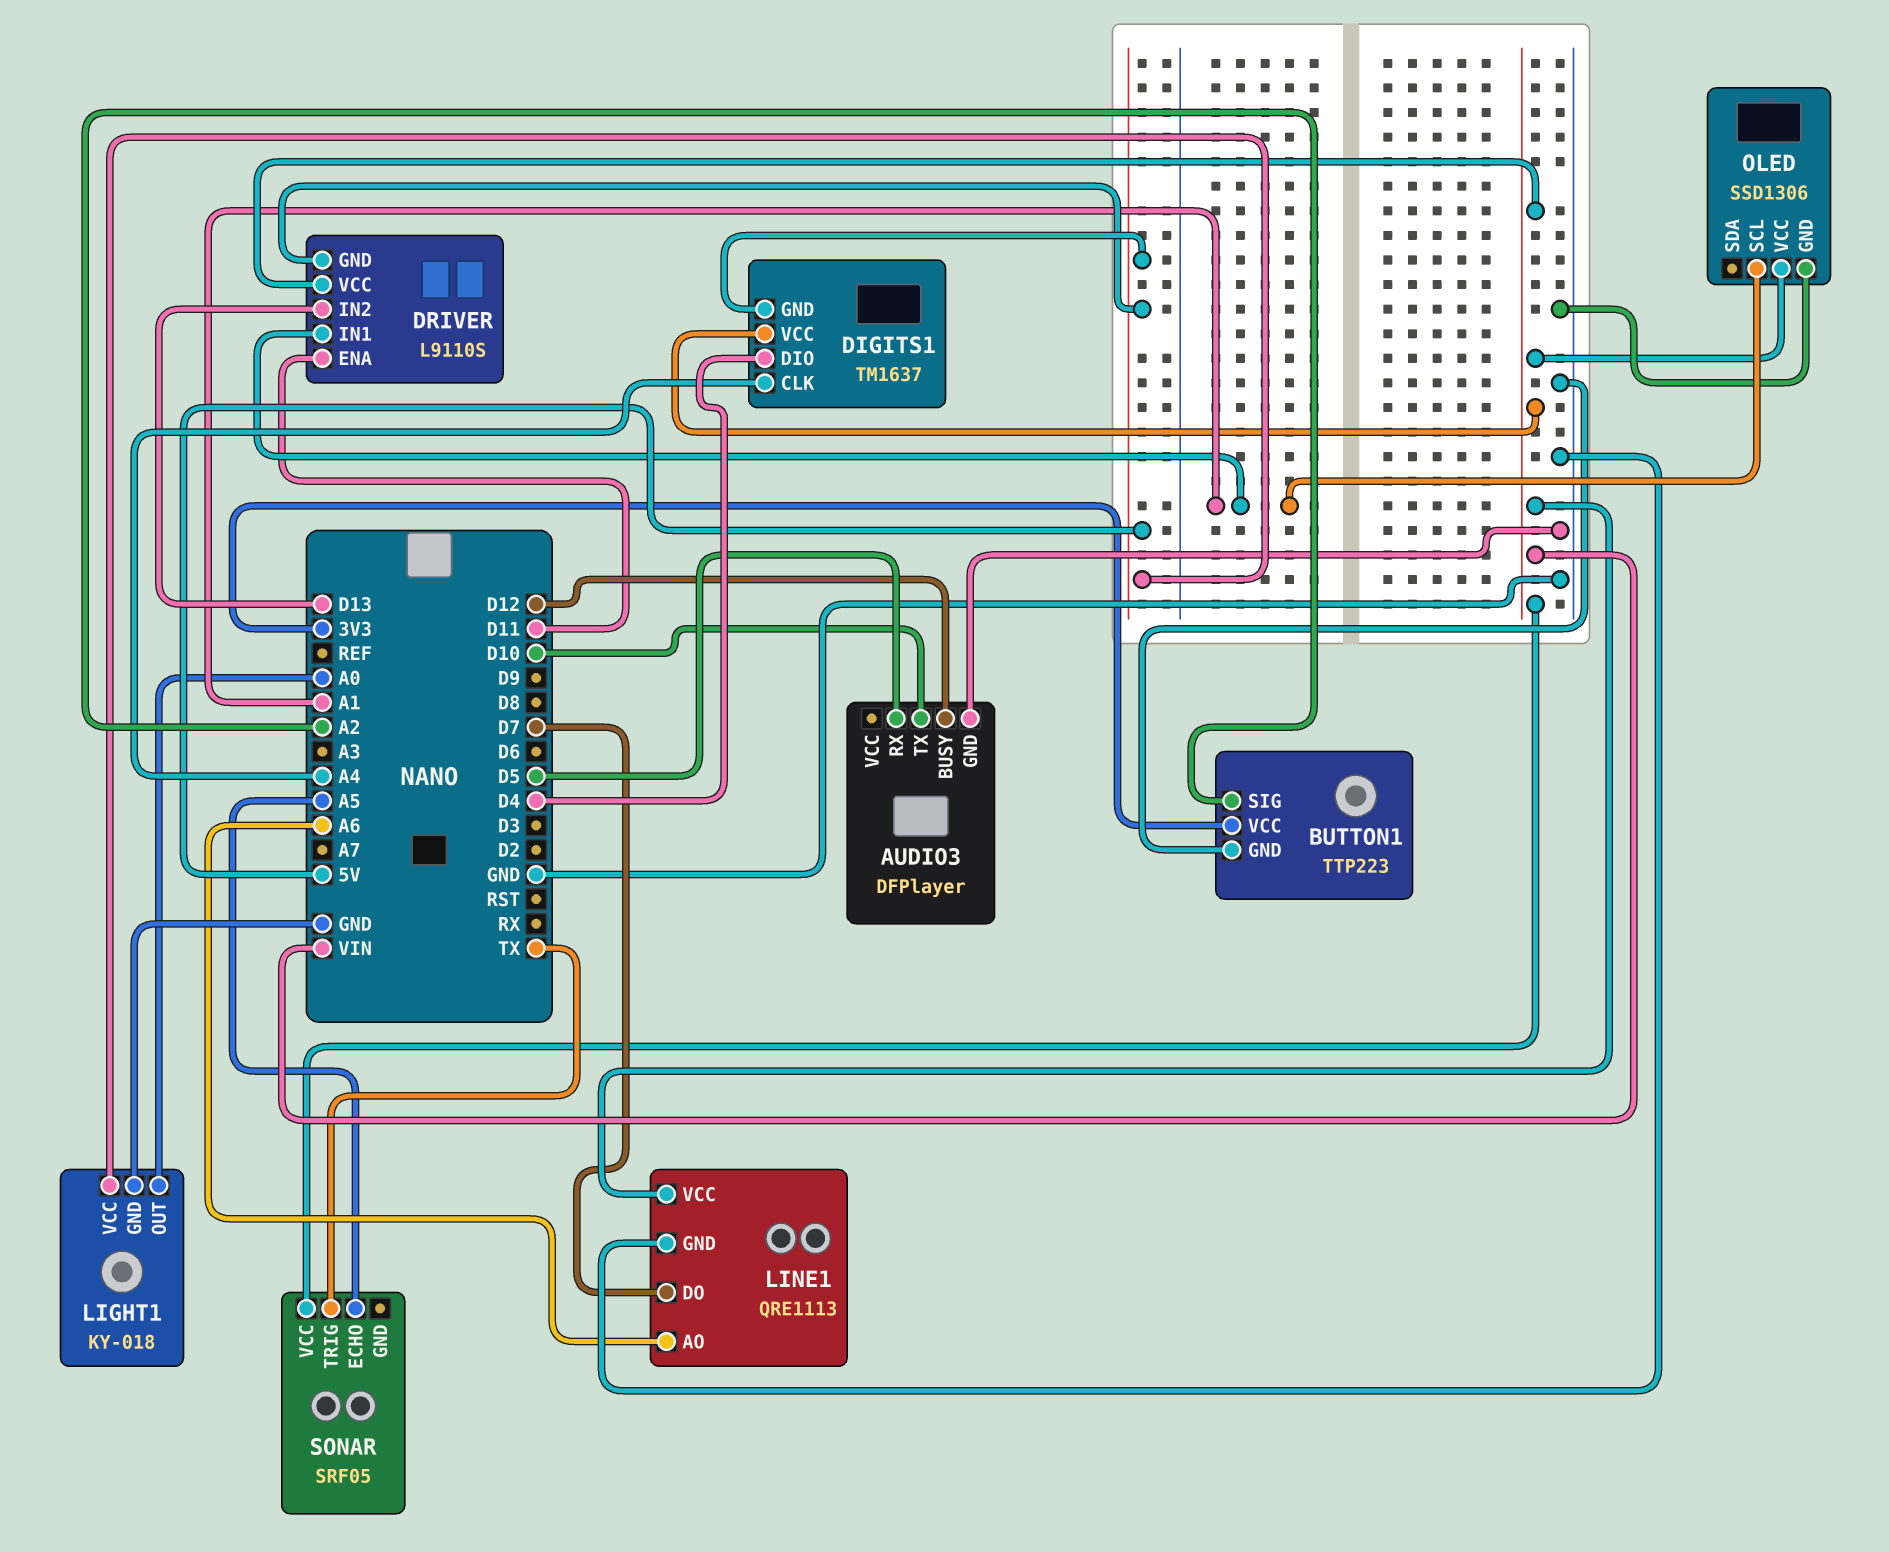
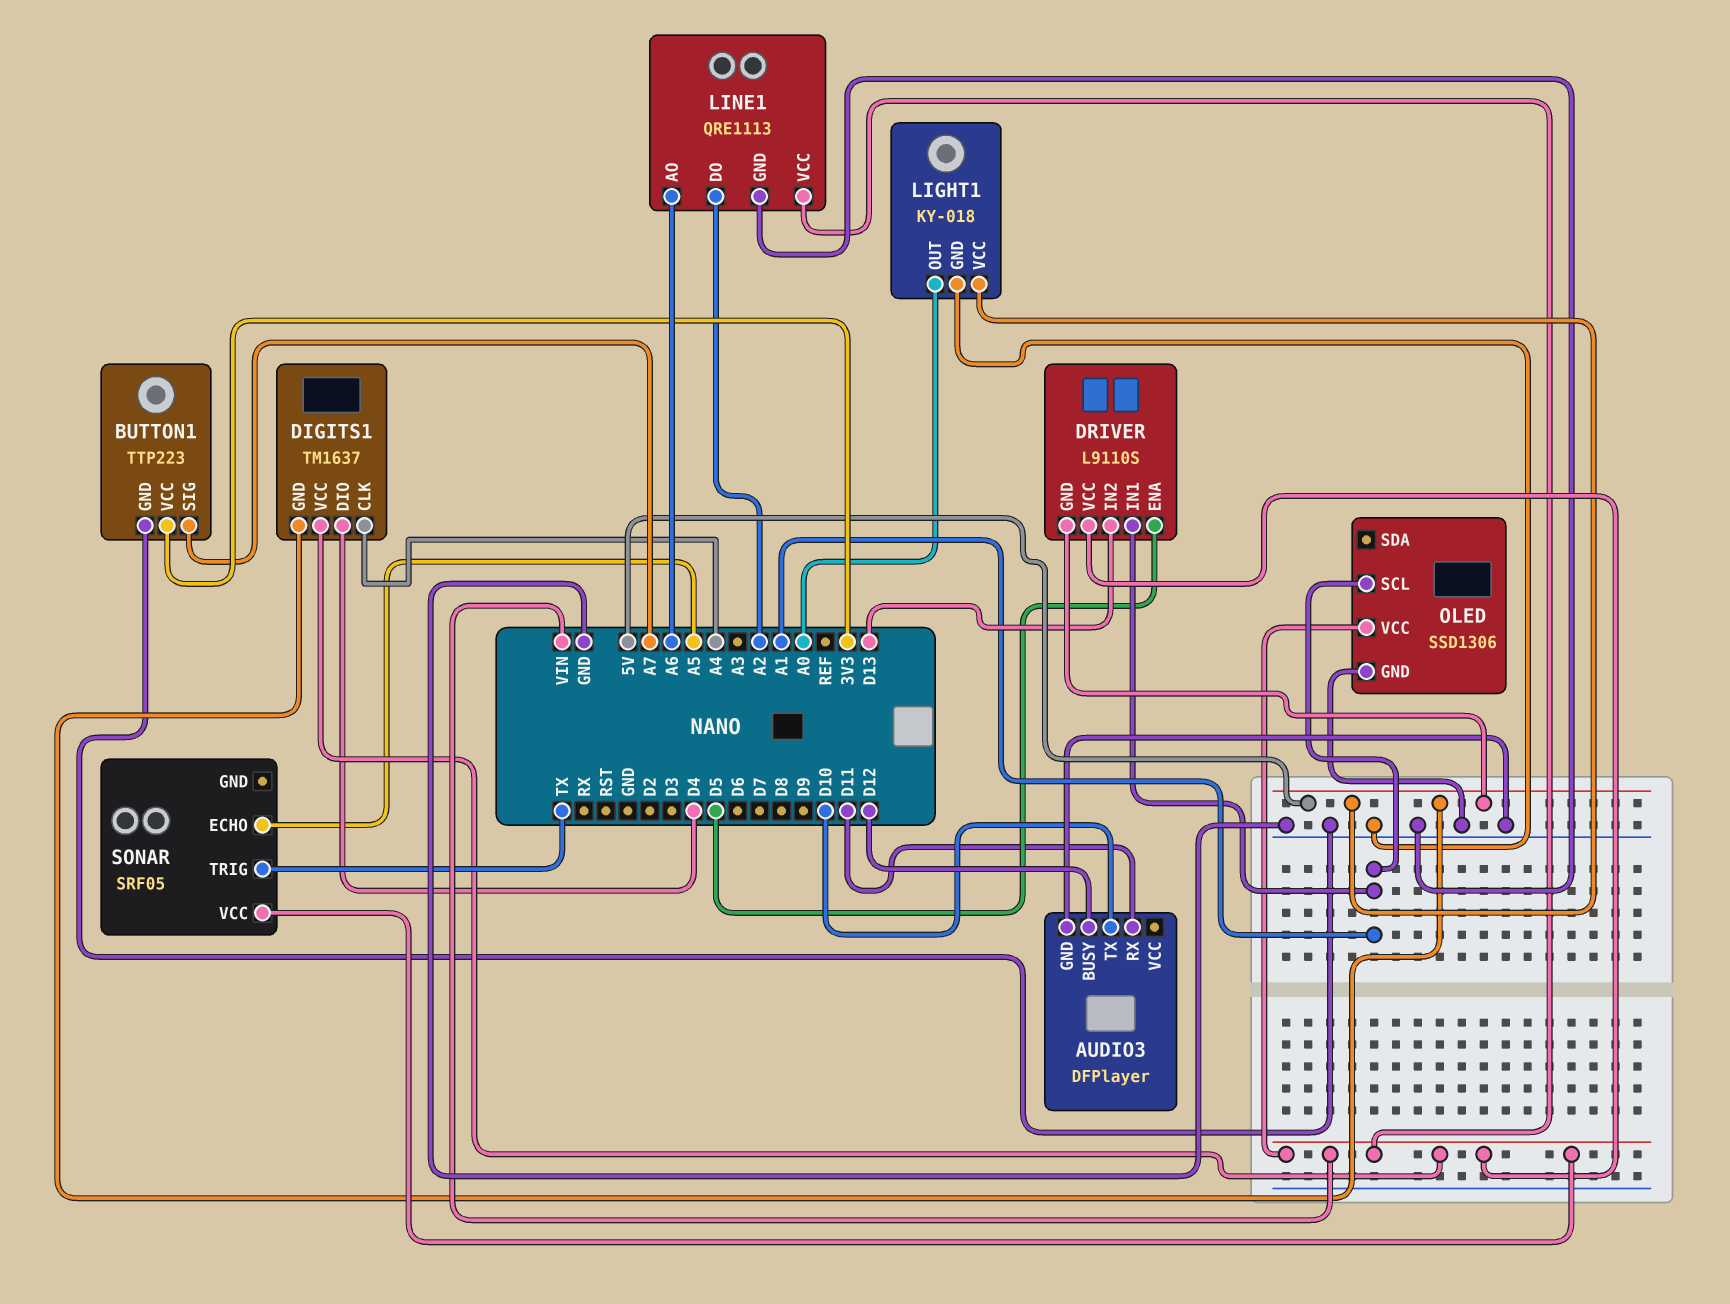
AUDIO3 pin RX: D5 -> D11
BUTTON1 pin SIG: A2 -> A7
DRIVER pin ENA: D11 -> D5
LINE1 pin DO: D7 -> A2

